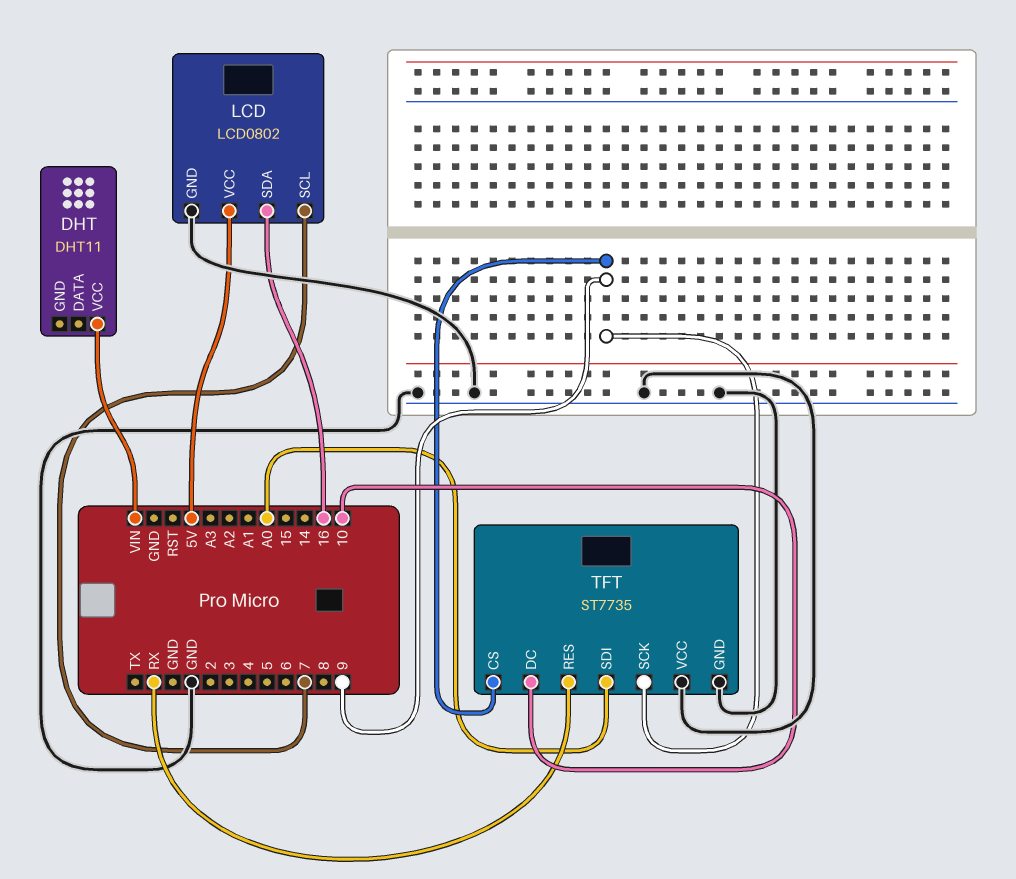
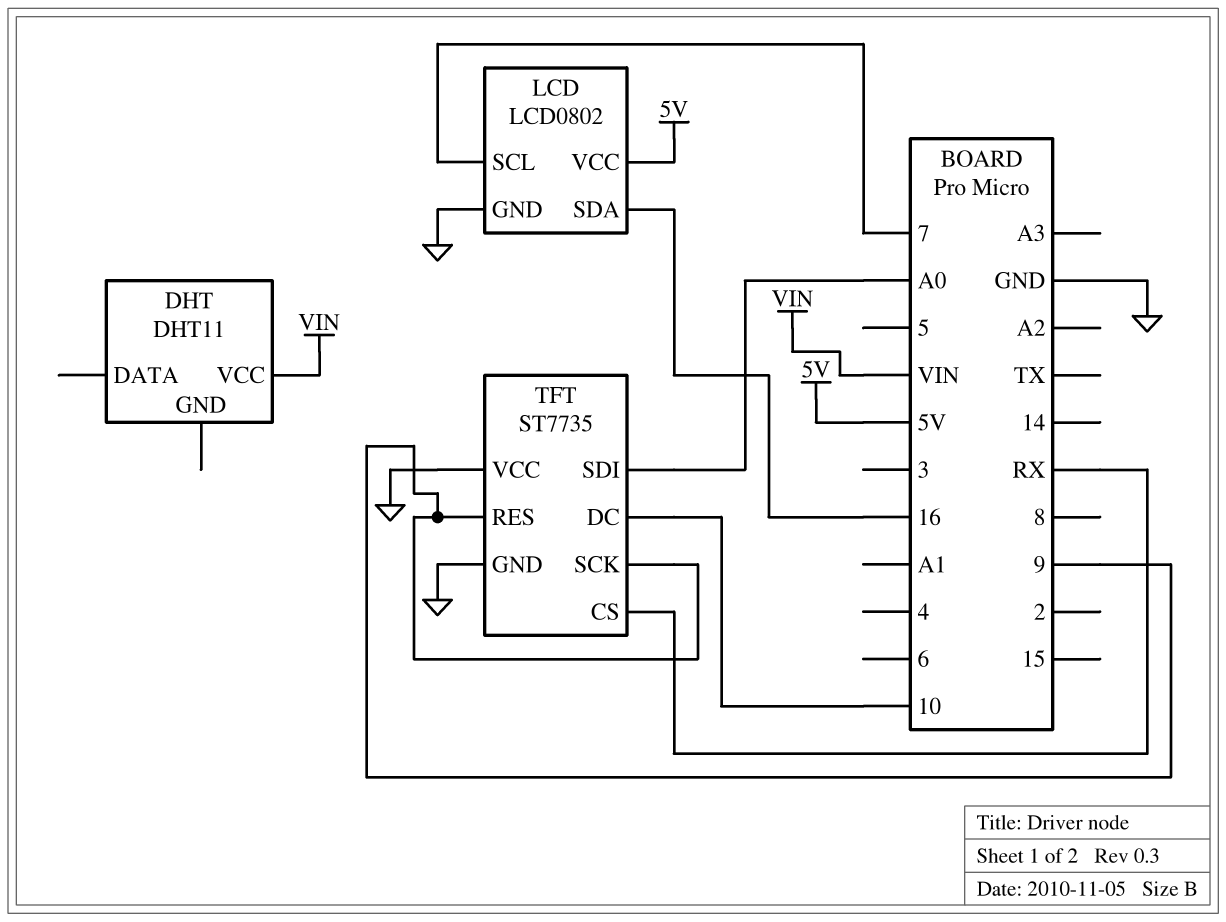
TFT pin CS: 9 -> RX
TFT pin RES: RX -> 9

